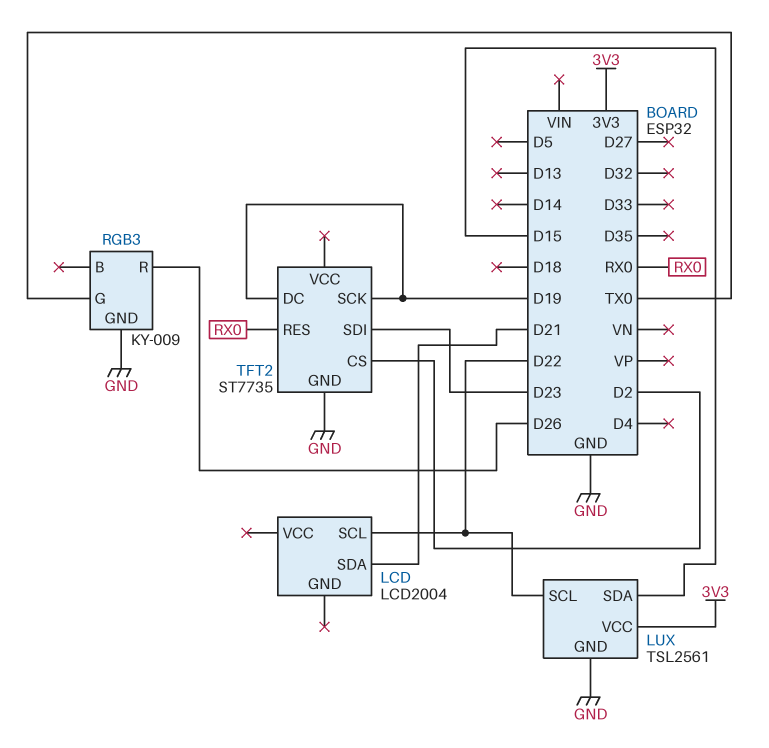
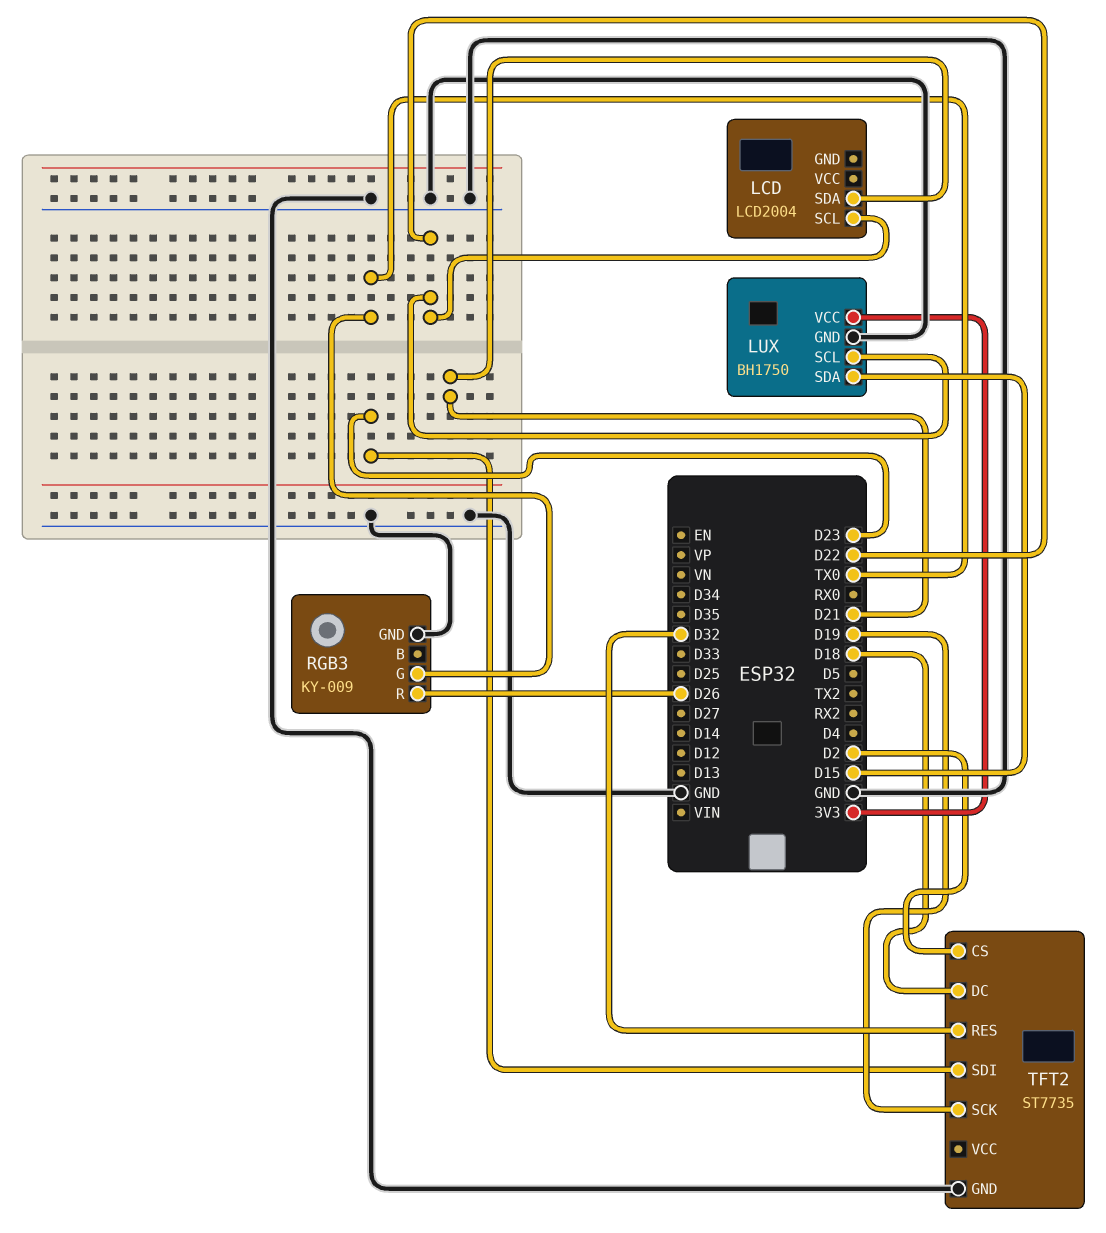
LUX: TSL2561 -> BH1750
TFT2 pin DC: D19 -> D18
TFT2 pin RES: RX0 -> D32

